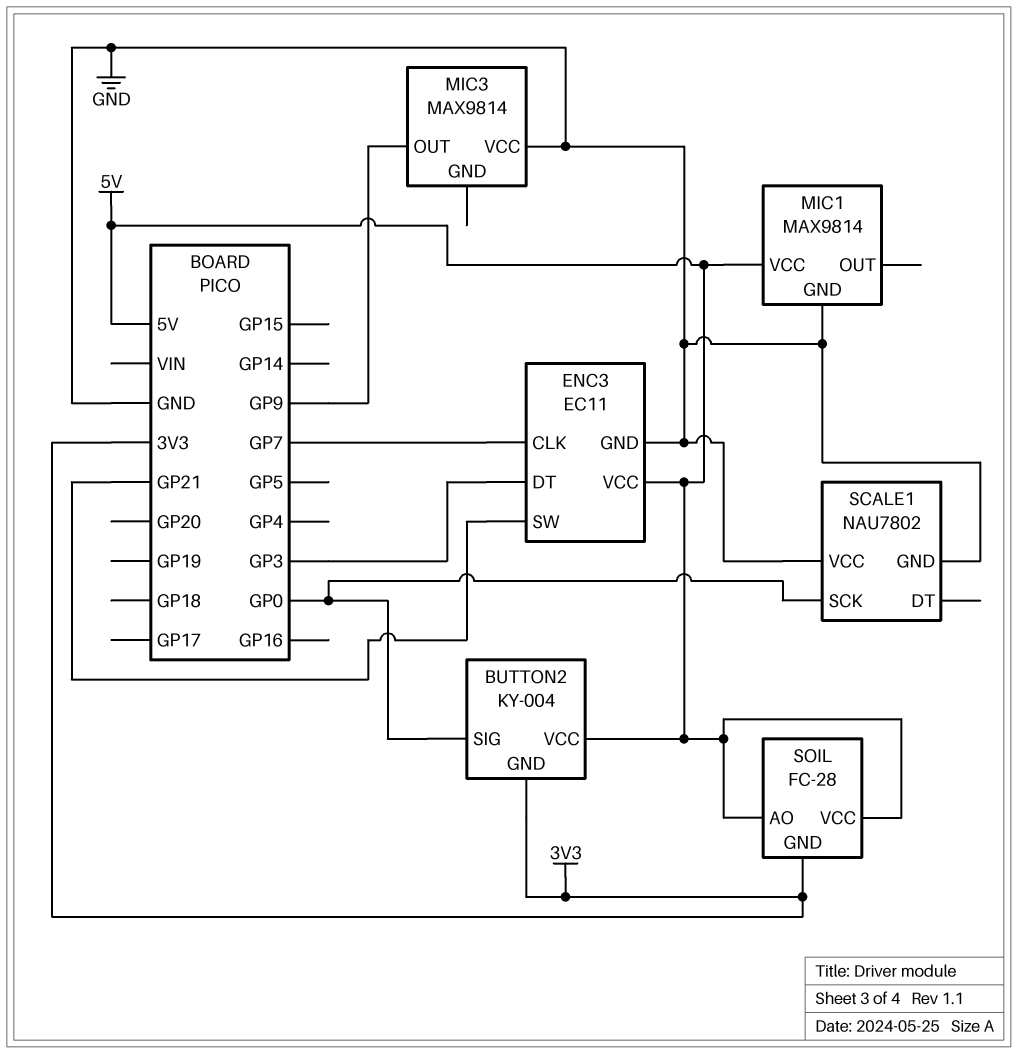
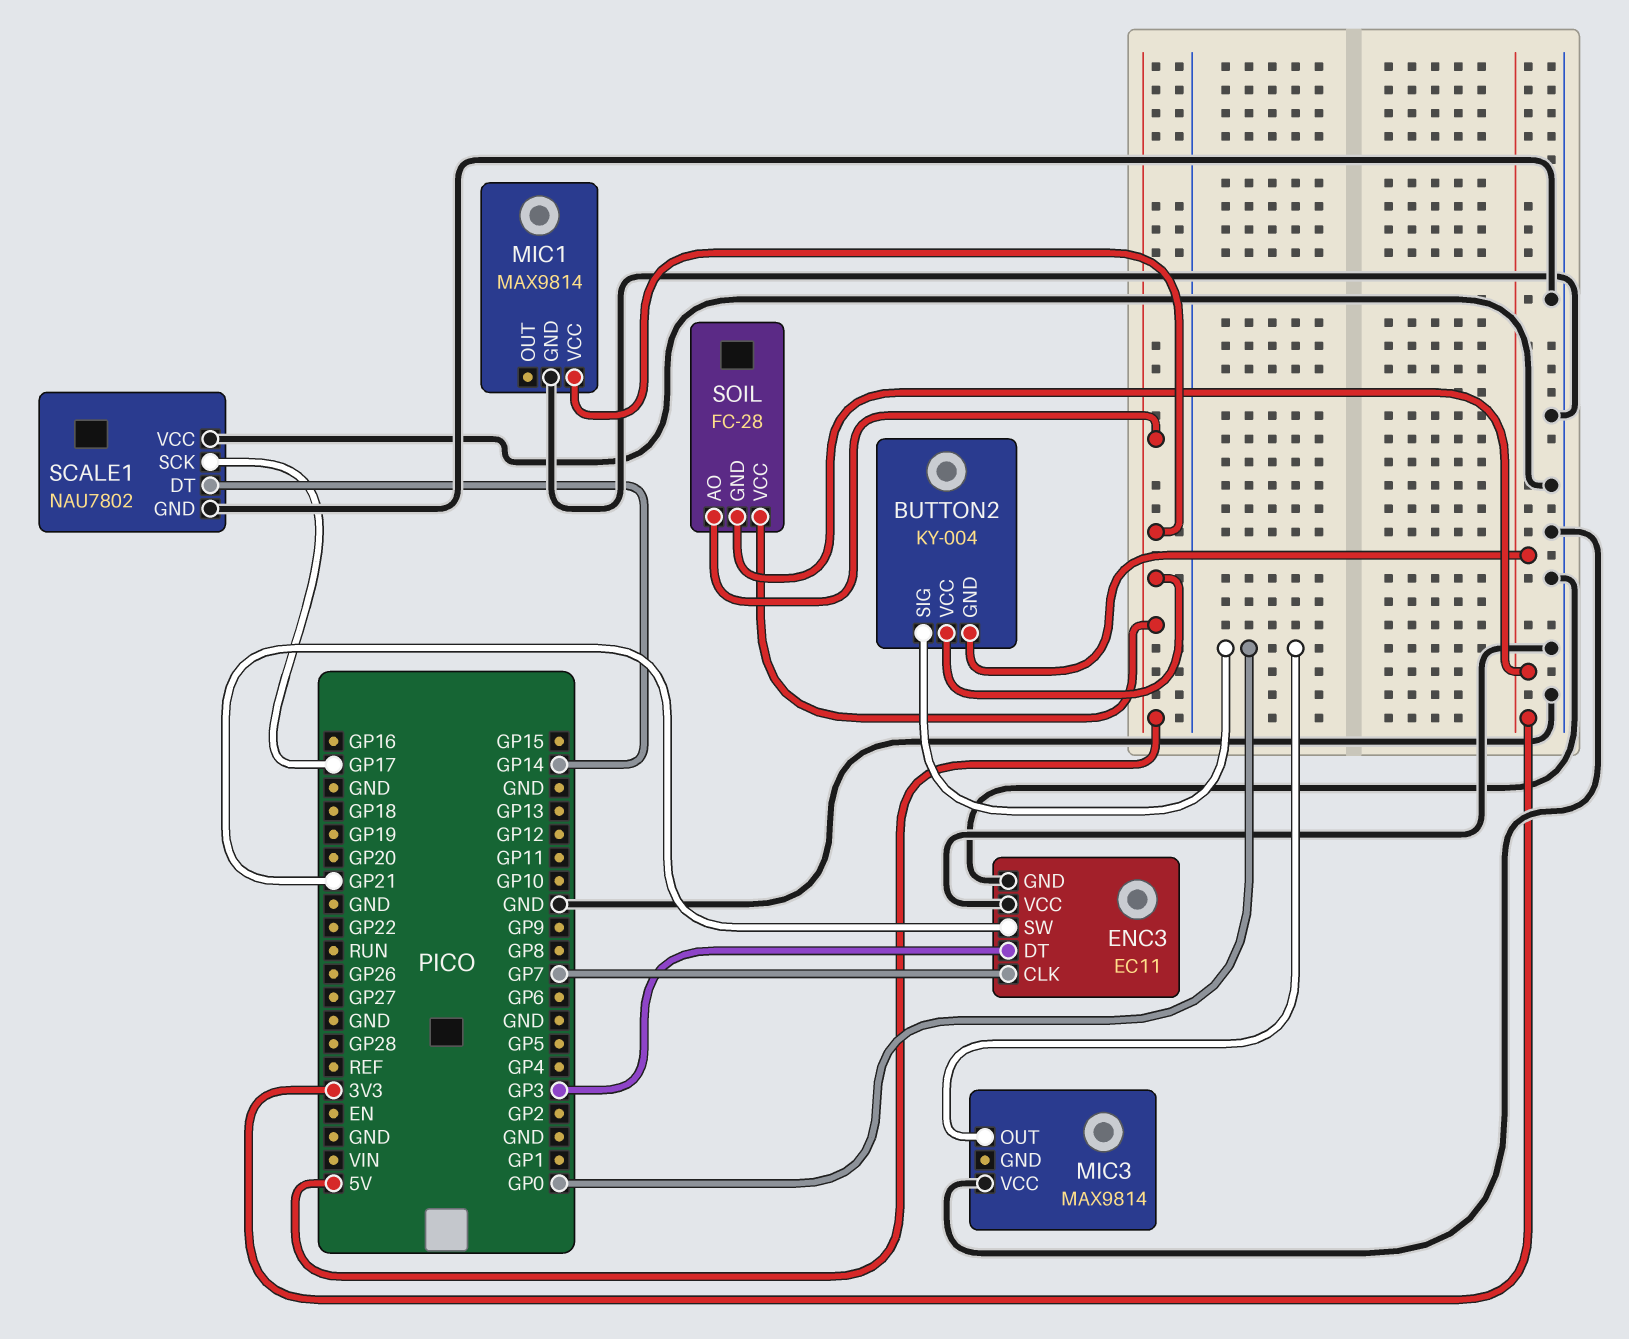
ENC3 pin VCC: 5V -> GND
MIC3 pin OUT: GP9 -> GP0
SCALE1 pin DT: none -> GP14
SCALE1 pin SCK: GP0 -> GP17

